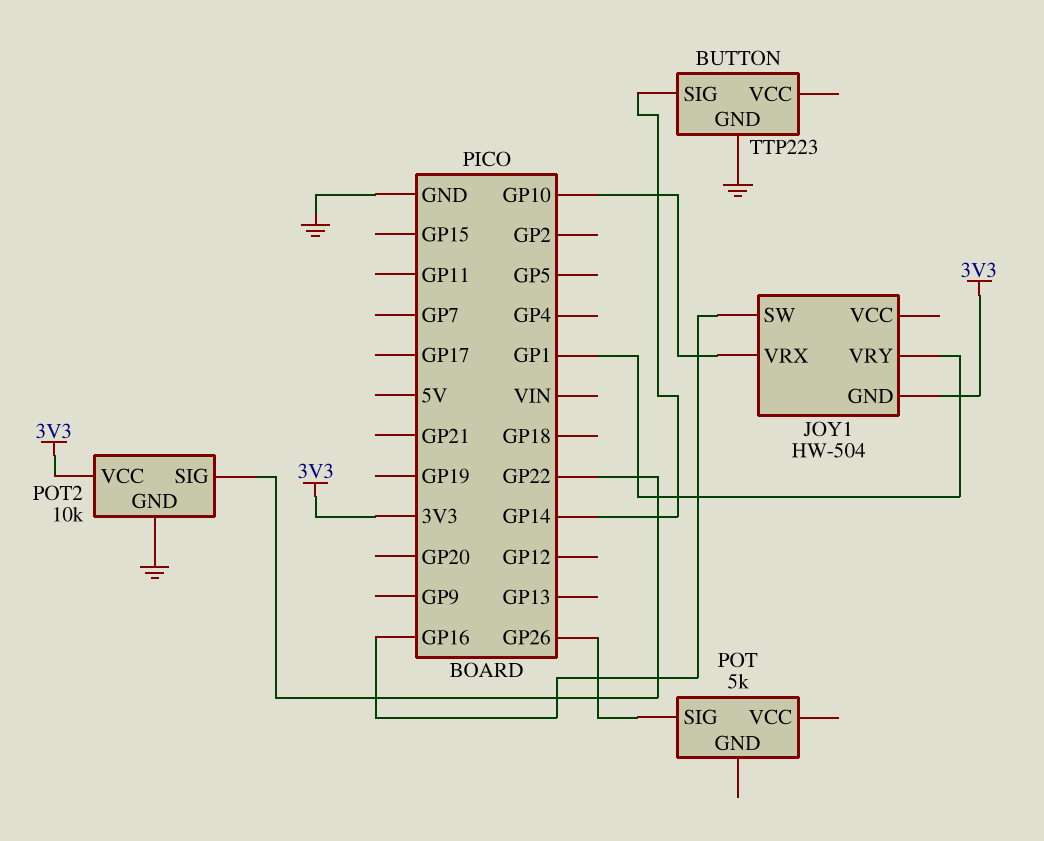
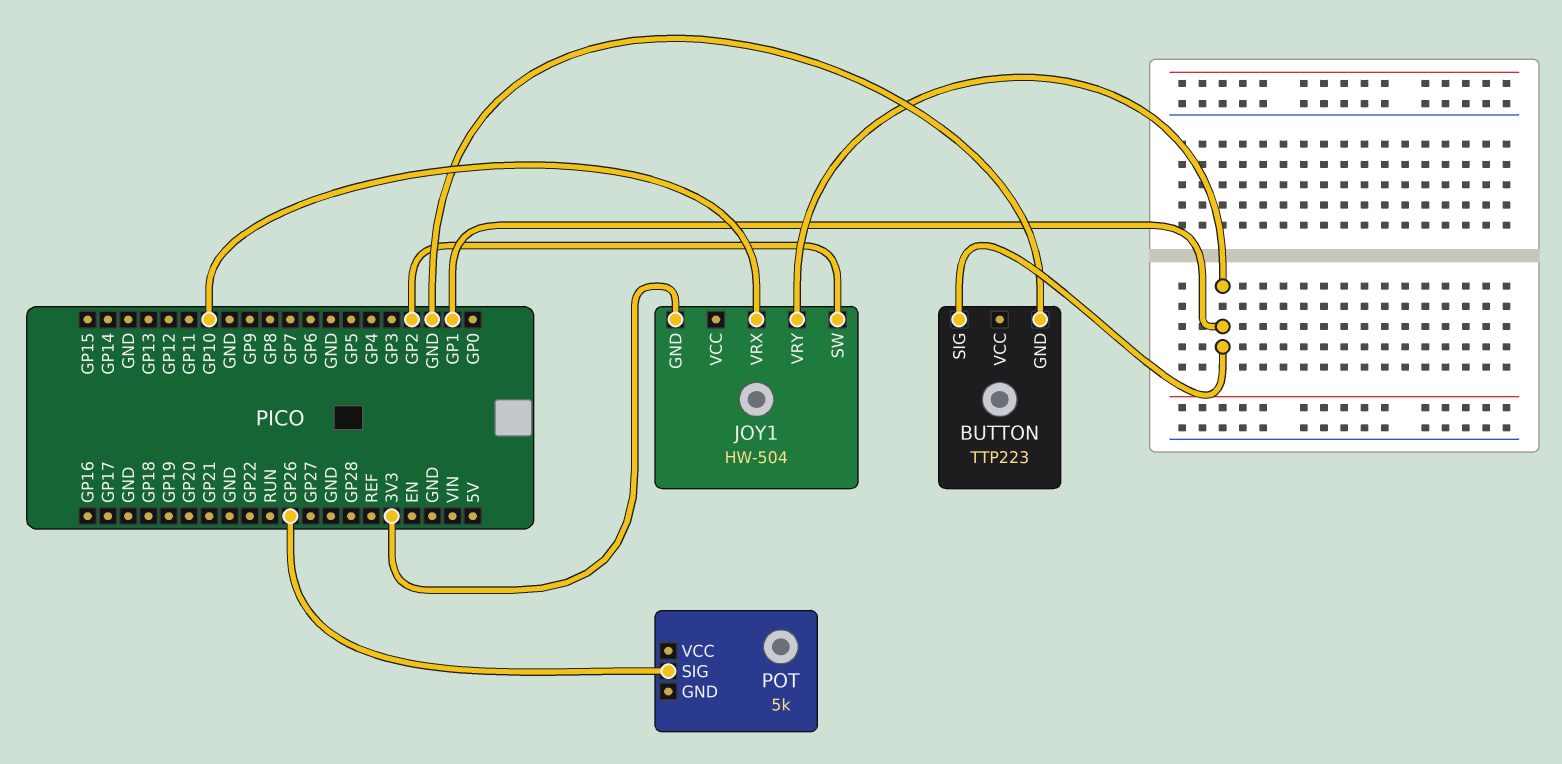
BUTTON pin SIG: GP14 -> GP1
JOY1 pin SW: GP16 -> GP2
POT2: 10k -> none
POT2 pin GND: GND -> none
POT2 pin SIG: GP22 -> none
POT2 pin VCC: 3V3 -> none

